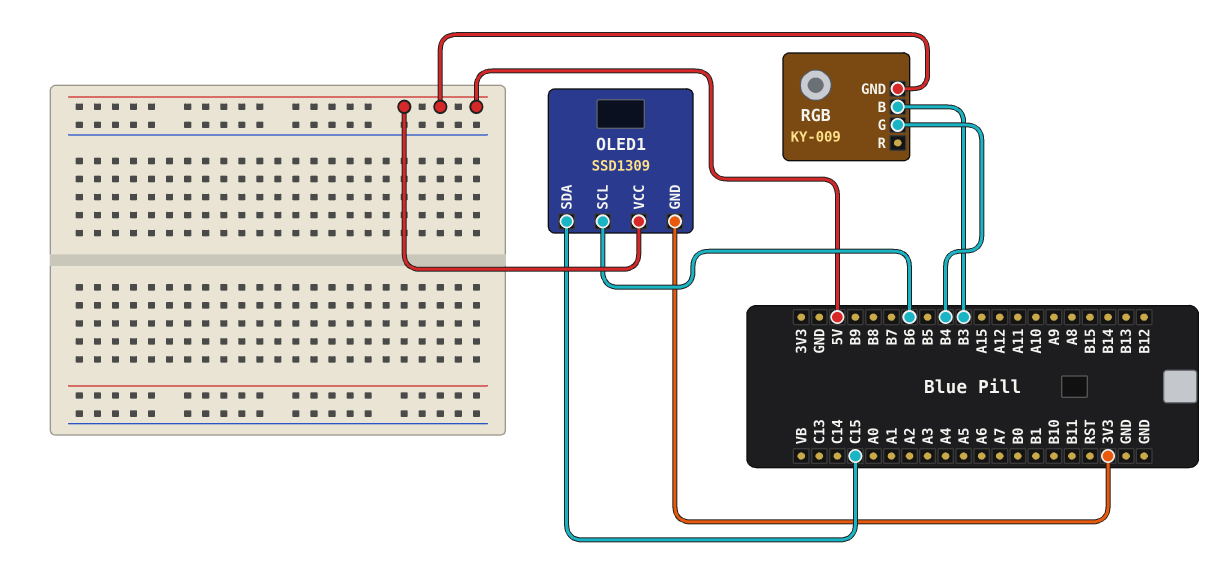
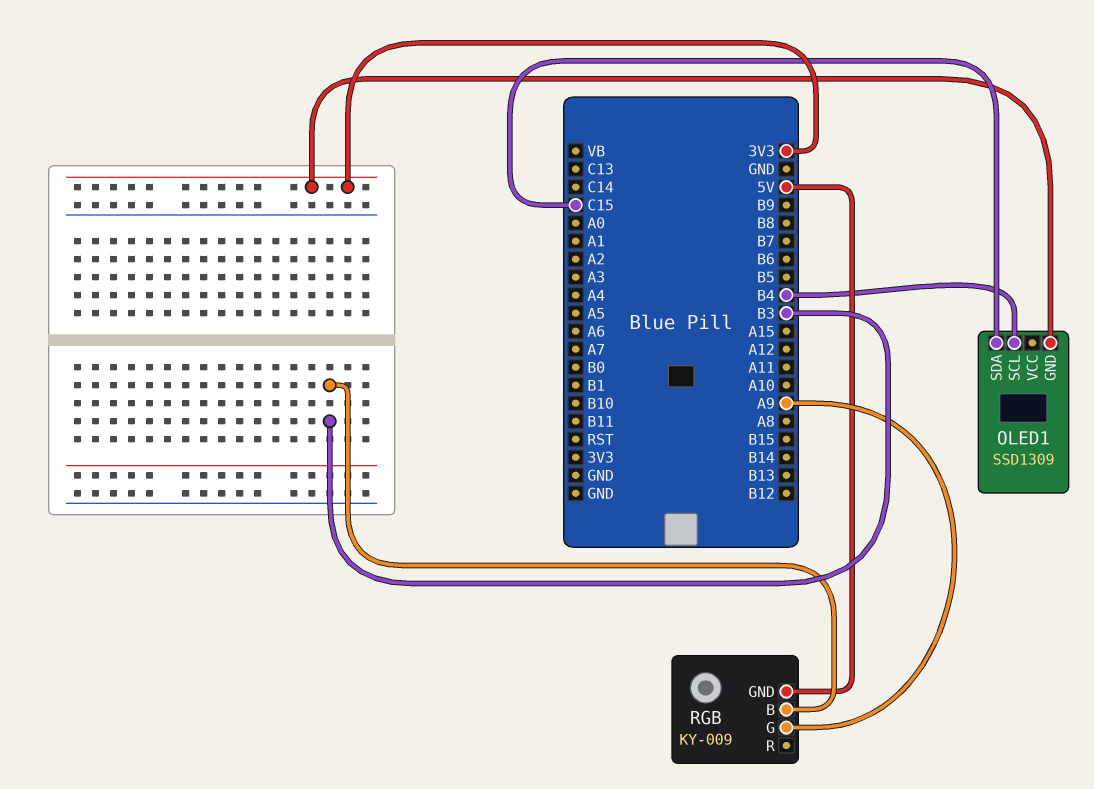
OLED1 pin SCL: B6 -> B4
OLED1 pin VCC: 5V -> none
RGB pin G: B4 -> A9

